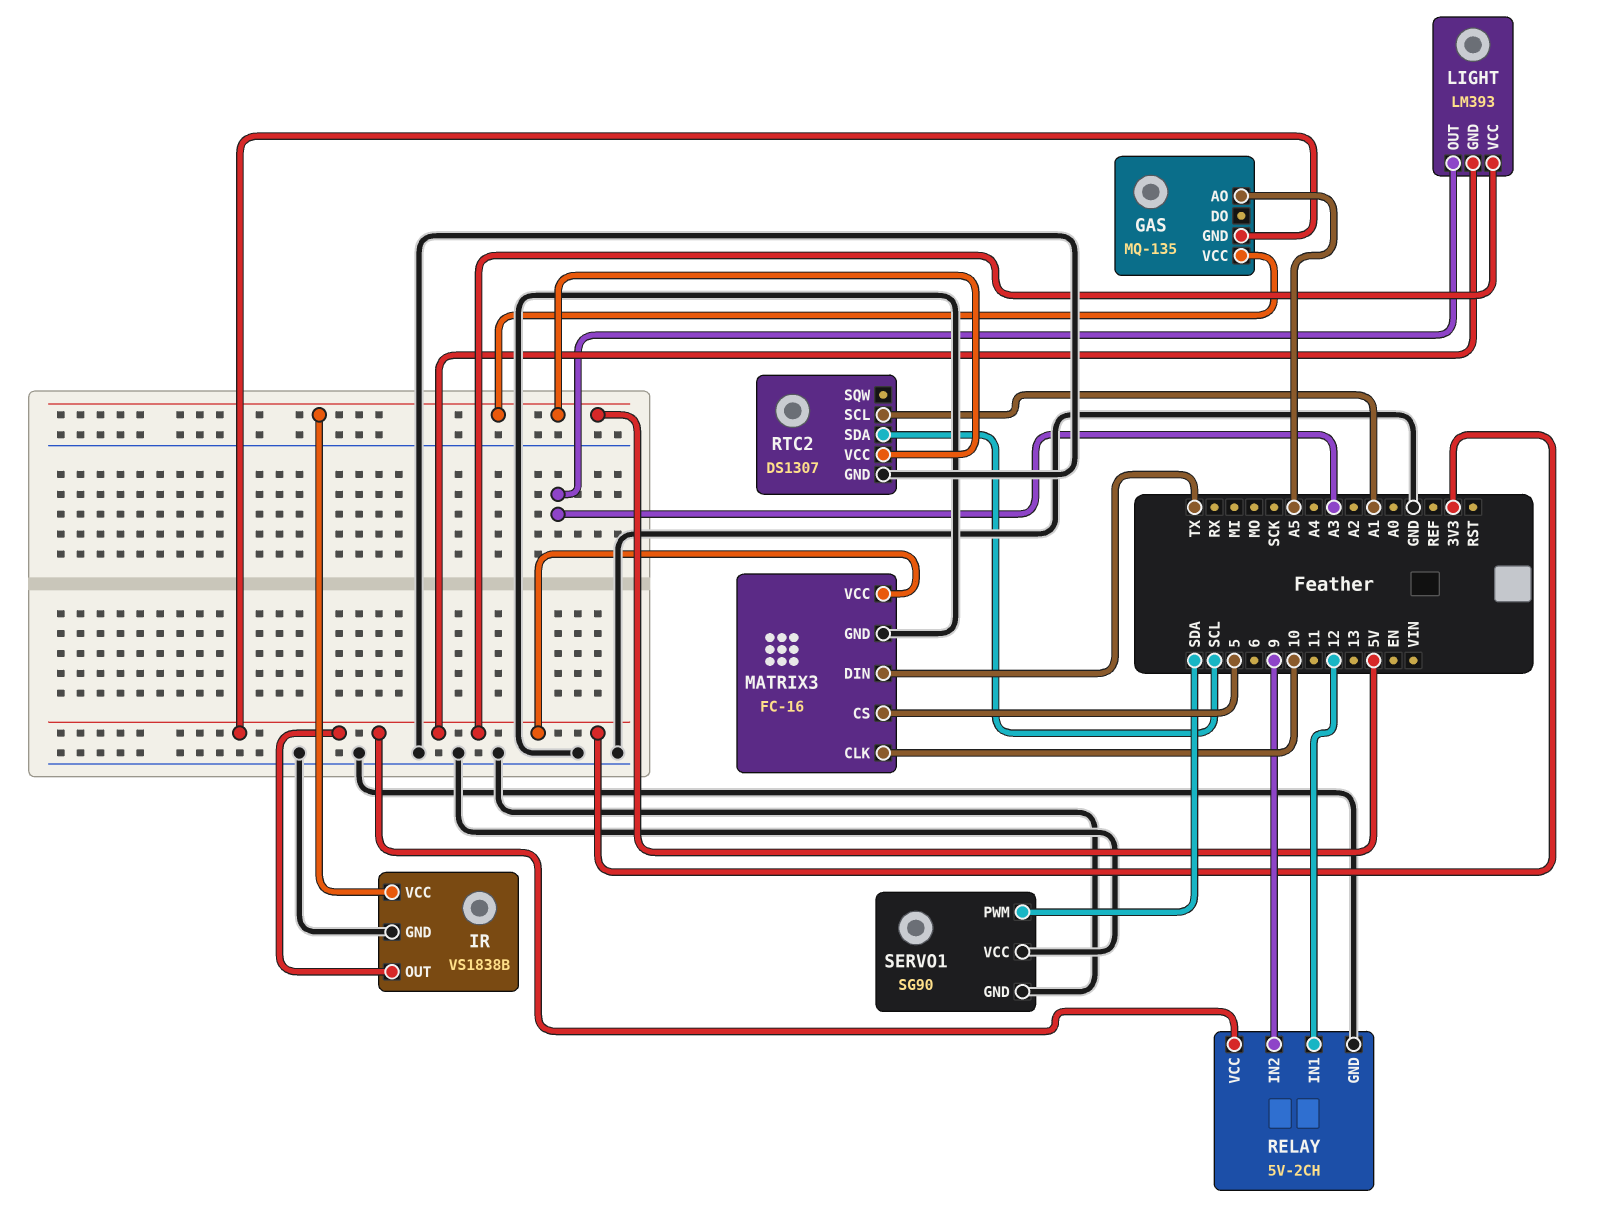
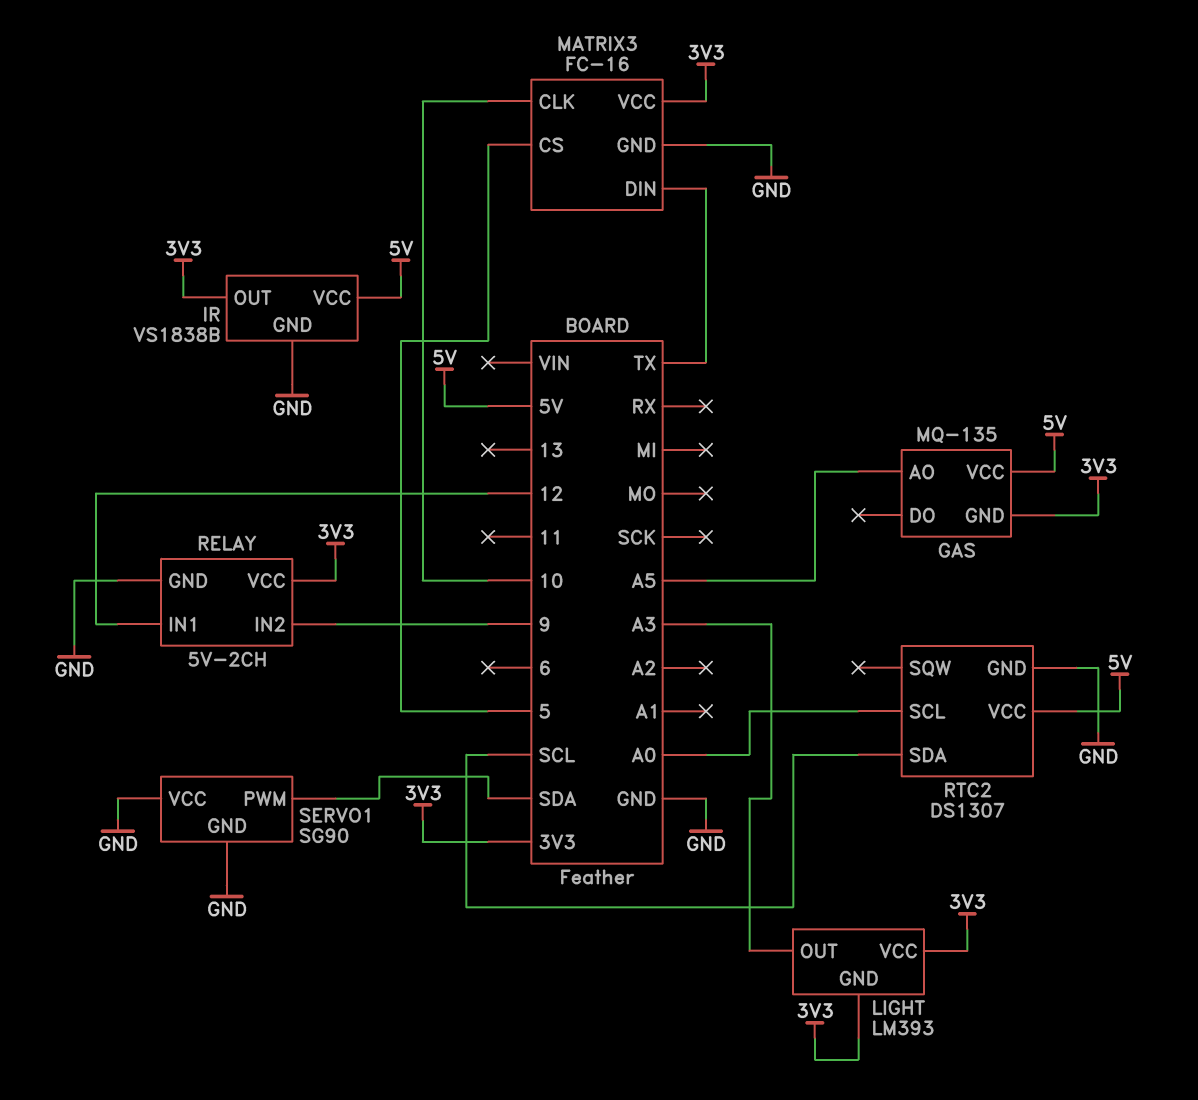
RTC2 pin SCL: A1 -> A0

